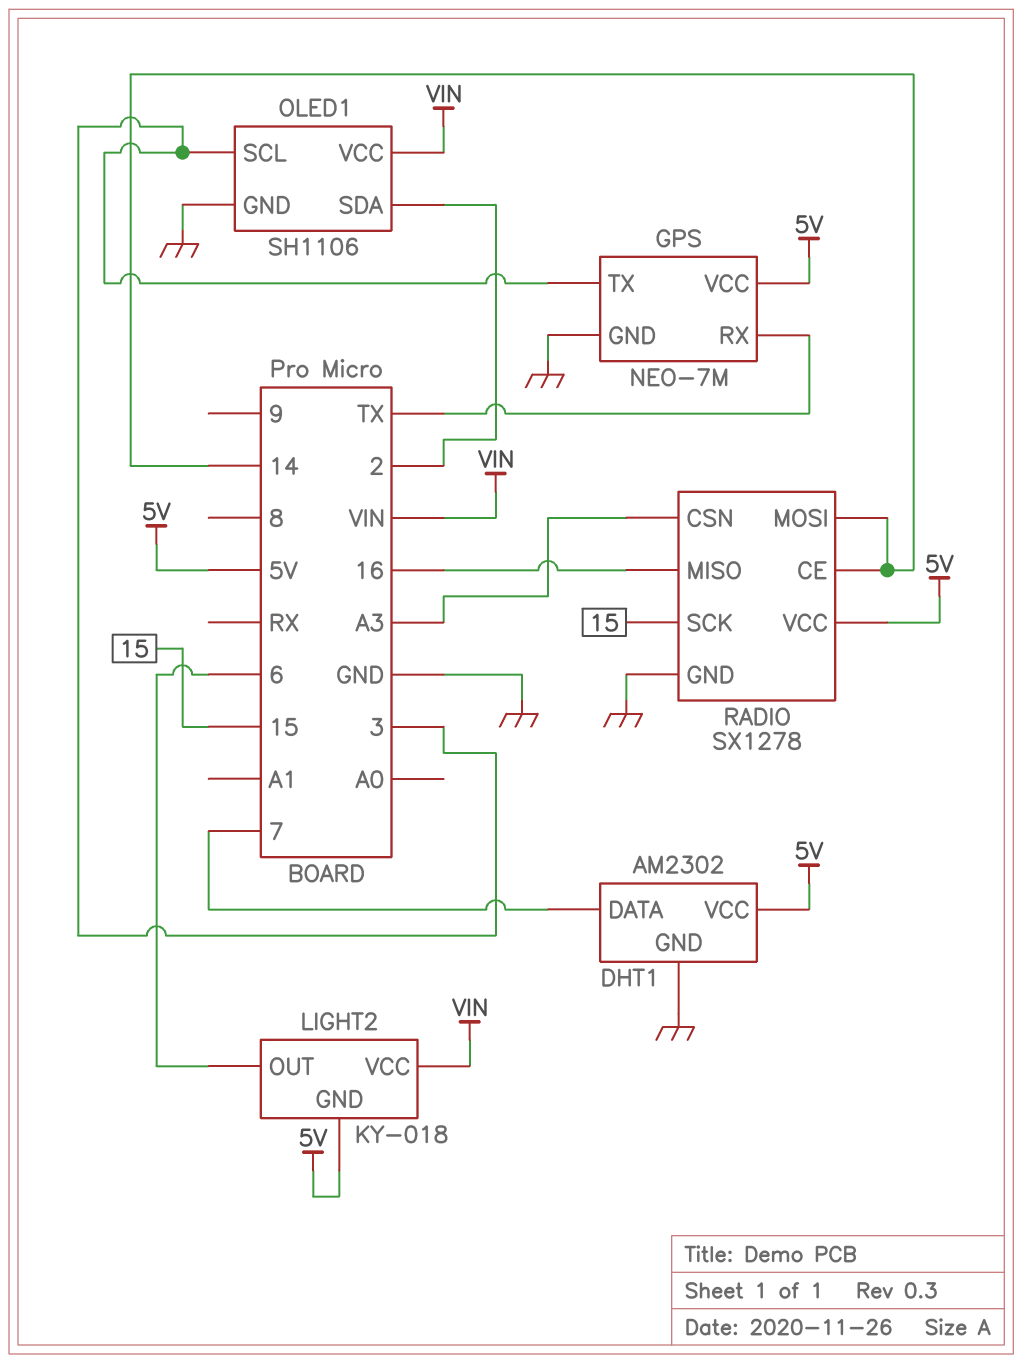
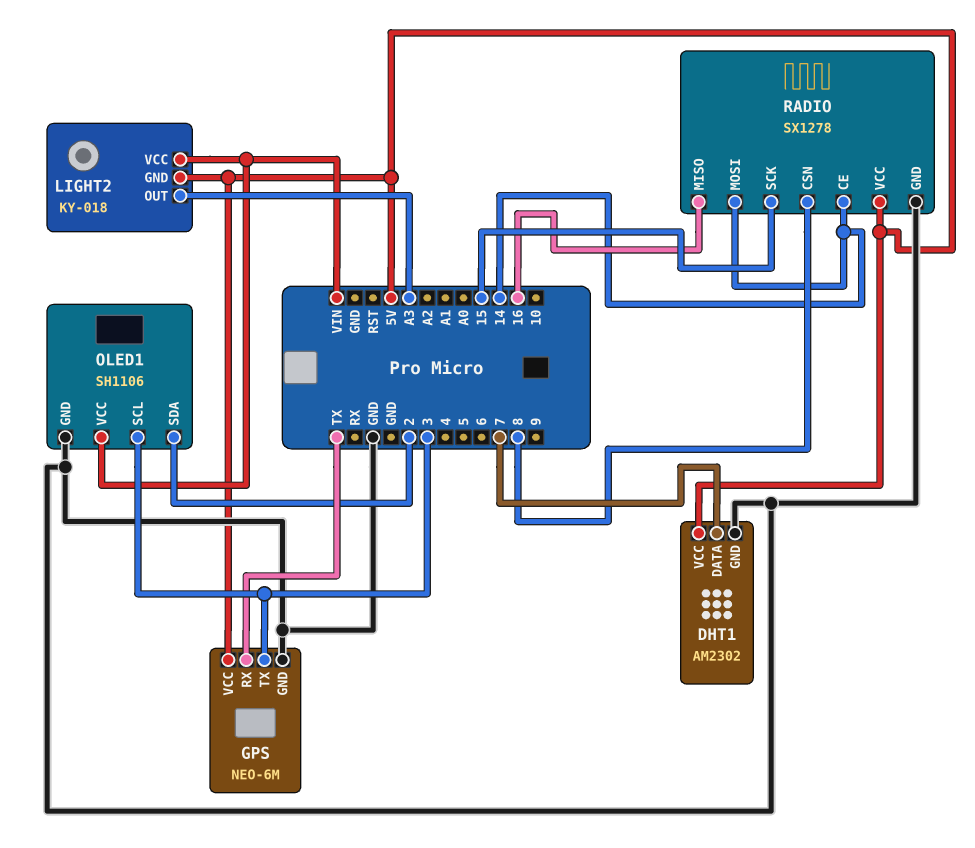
GPS: NEO-7M -> NEO-6M
LIGHT2 pin OUT: 6 -> A3
RADIO pin CSN: A3 -> 8

